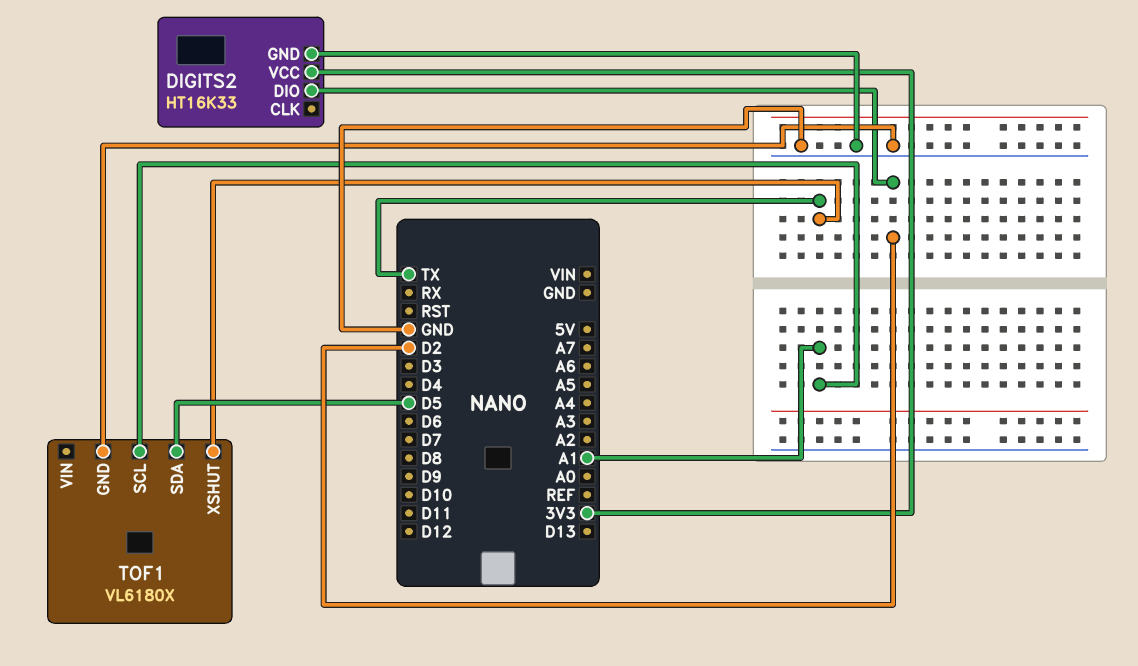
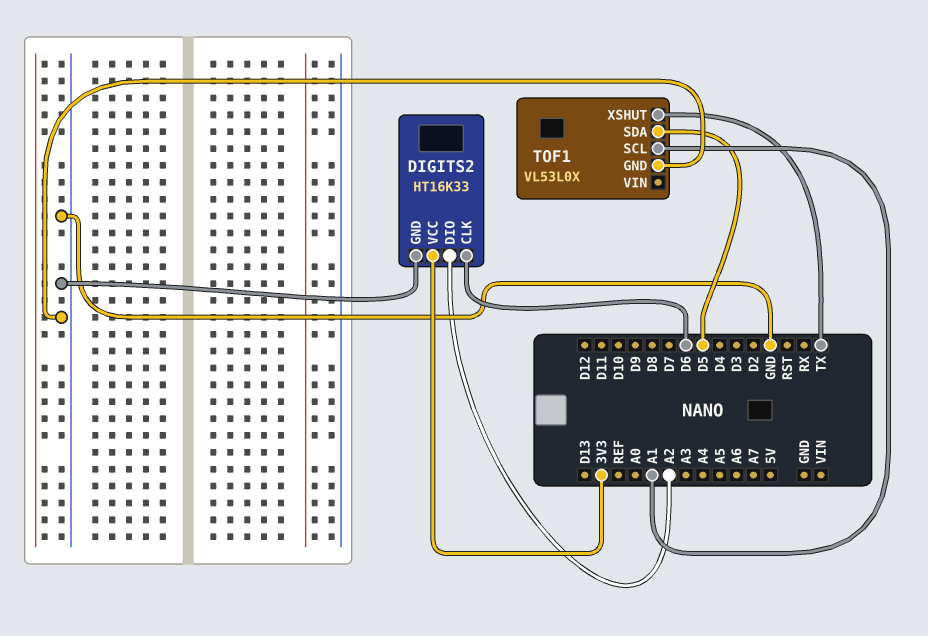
DIGITS2 pin CLK: none -> D6
DIGITS2 pin DIO: D2 -> A2
TOF1: VL6180X -> VL53L0X

